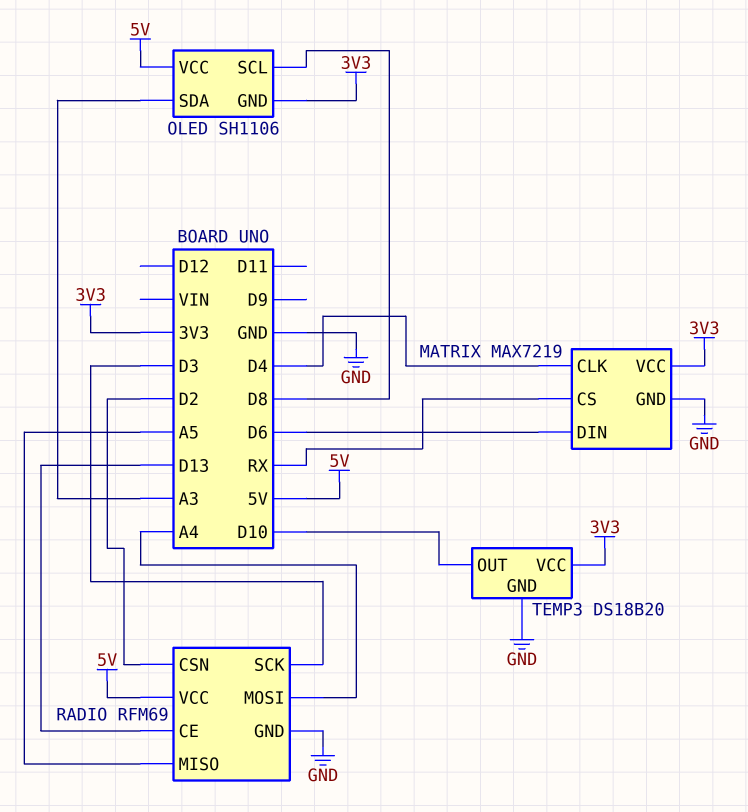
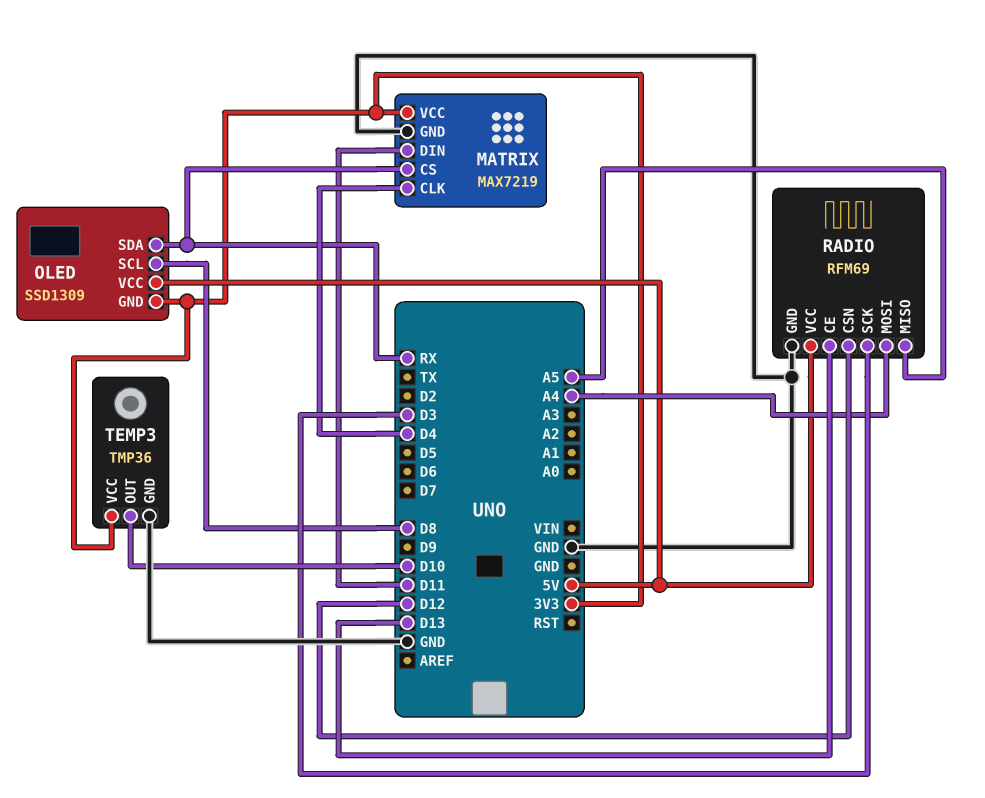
MATRIX pin DIN: D6 -> D11
OLED: SH1106 -> SSD1309
OLED pin SDA: A3 -> RX
RADIO pin CSN: D2 -> D12
TEMP3: DS18B20 -> TMP36

